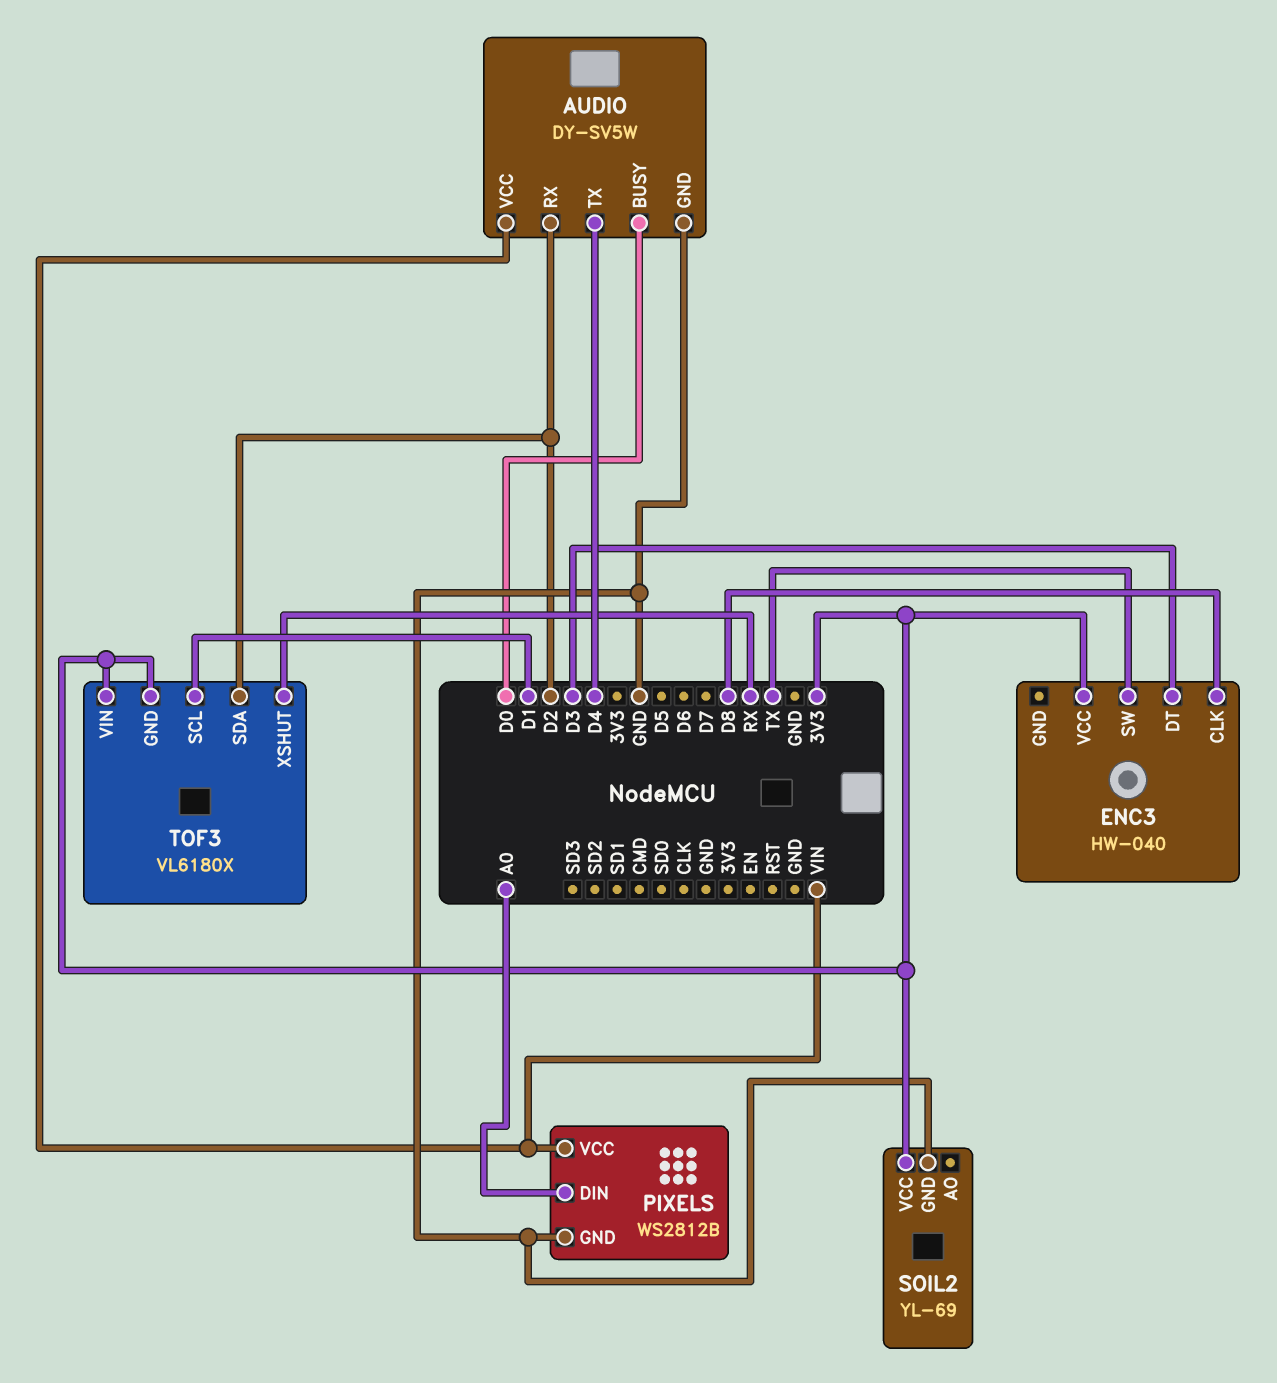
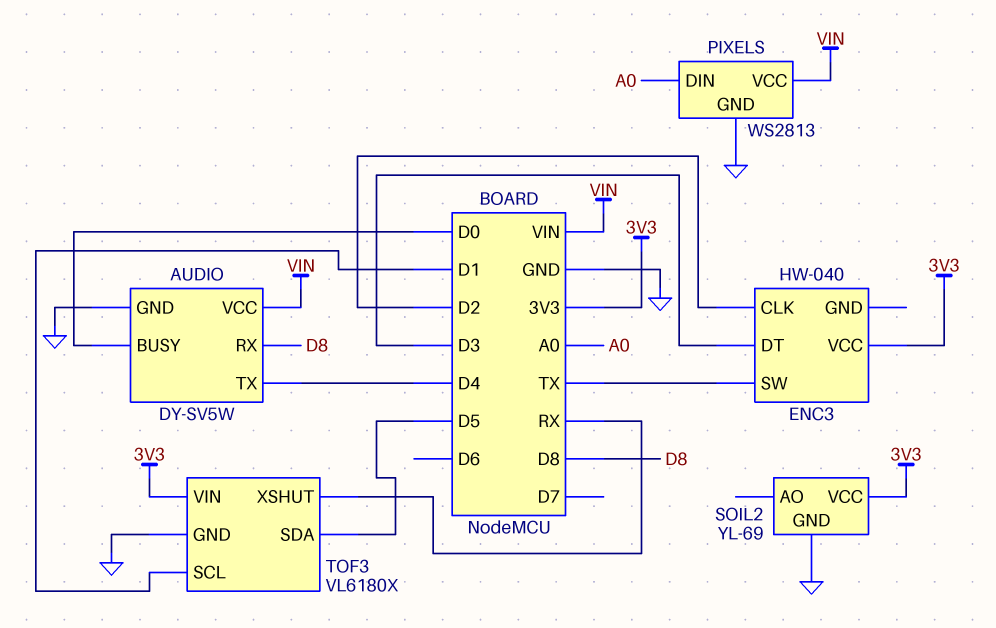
AUDIO pin RX: D2 -> D8
ENC3 pin CLK: D8 -> D2
PIXELS: WS2812B -> WS2813
TOF3 pin GND: 3V3 -> GND
TOF3 pin SDA: D2 -> D5

